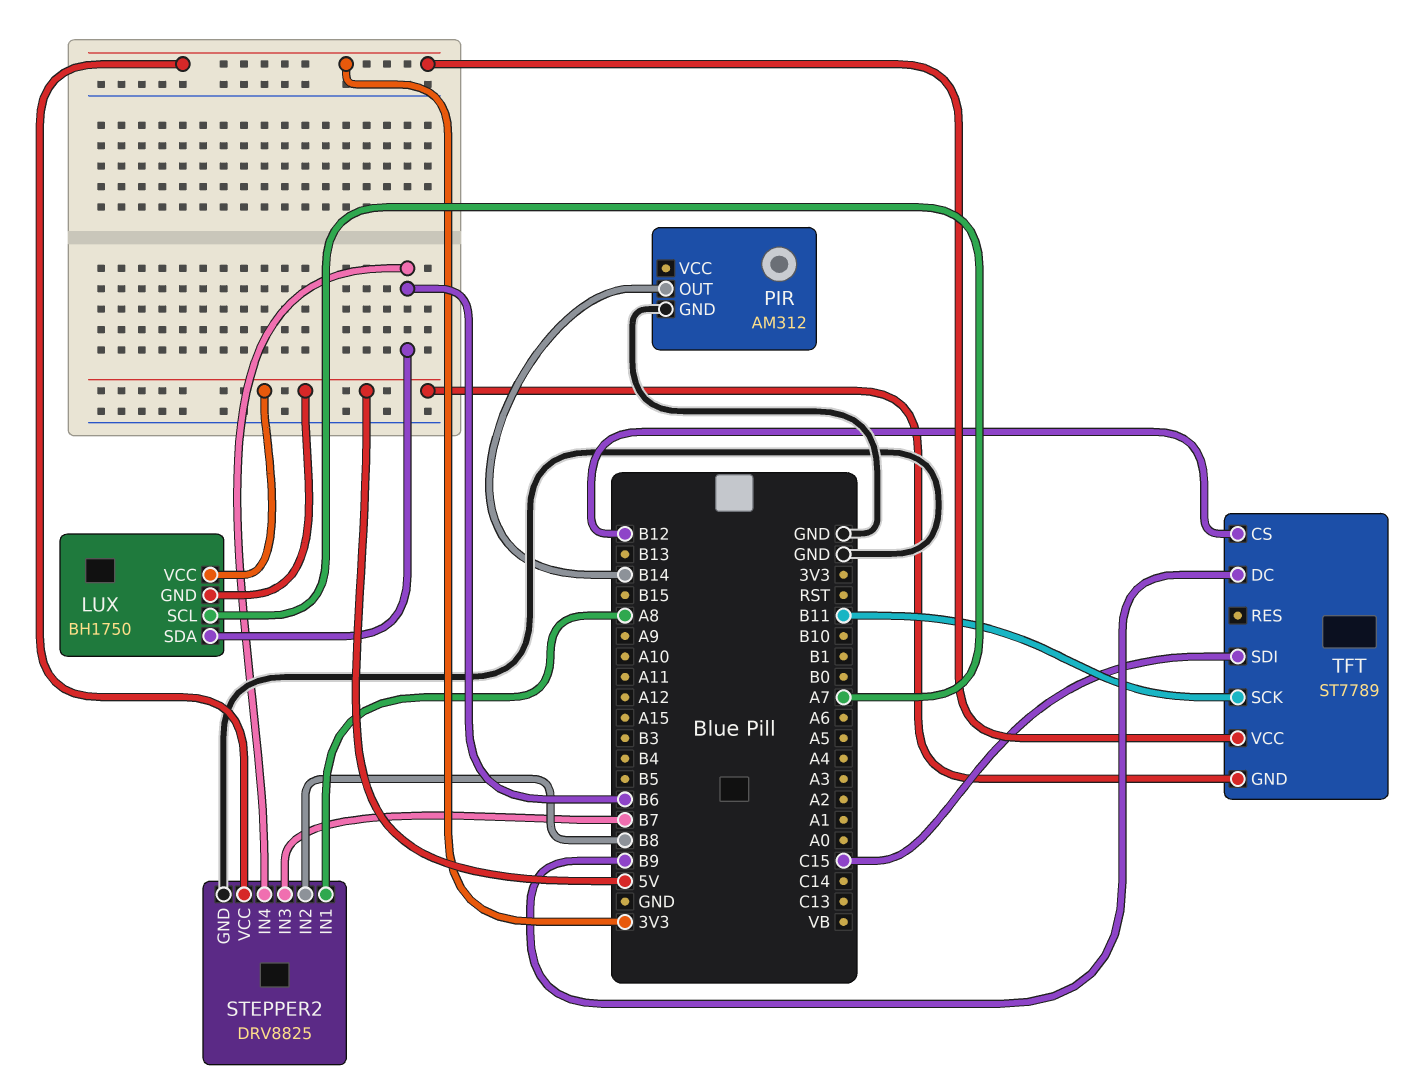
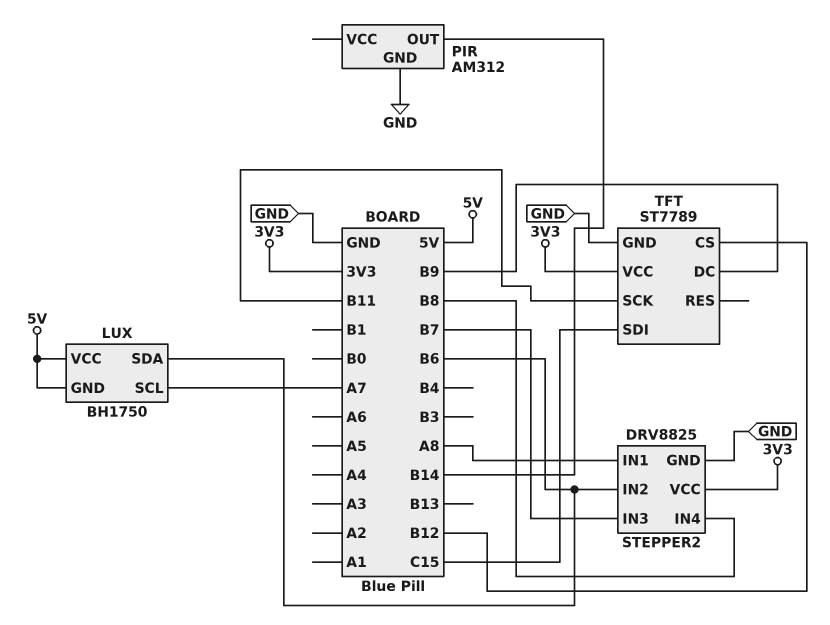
STEPPER2 pin IN2: B8 -> B6
STEPPER2 pin IN4: B6 -> B8
TFT pin GND: 5V -> GND

